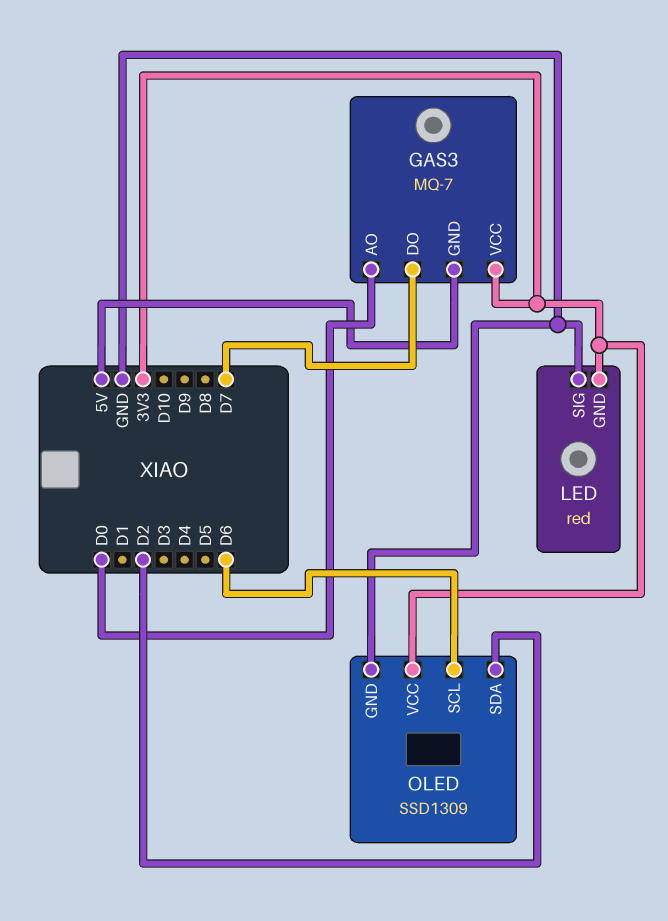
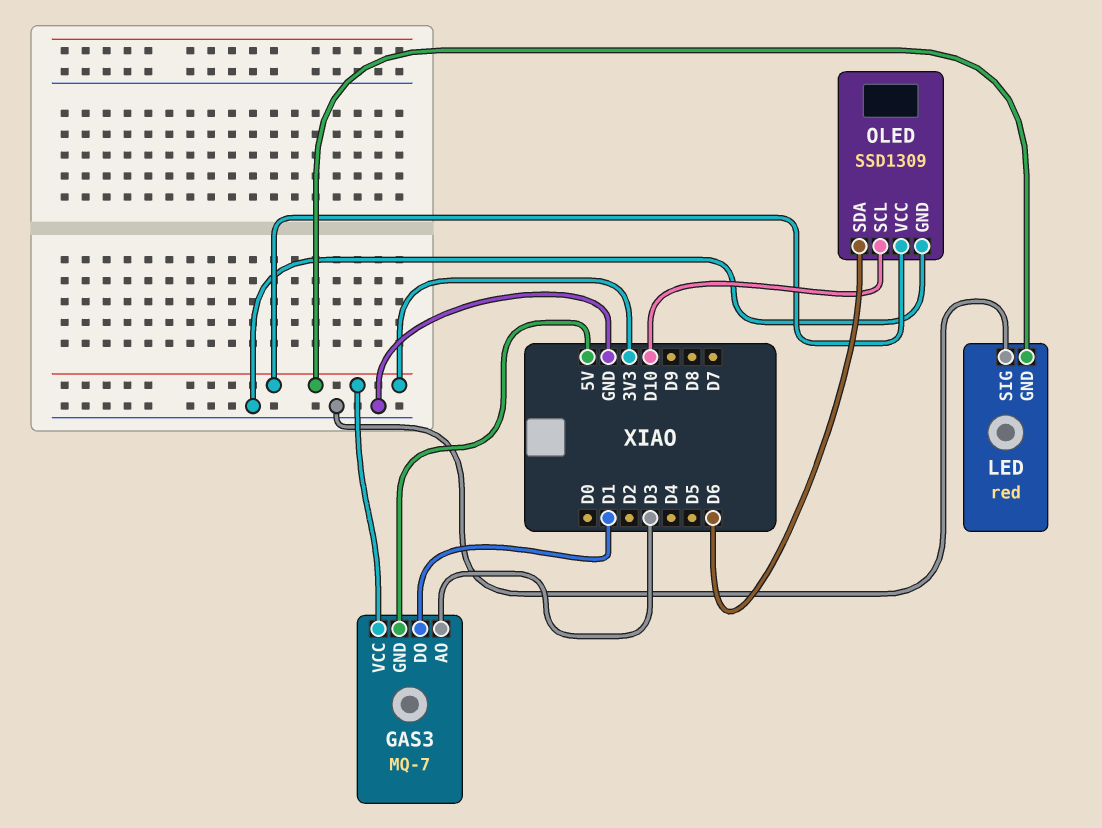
GAS3 pin AO: D0 -> D3
GAS3 pin DO: D7 -> D1
OLED pin SCL: D6 -> D10
OLED pin SDA: D2 -> D6

